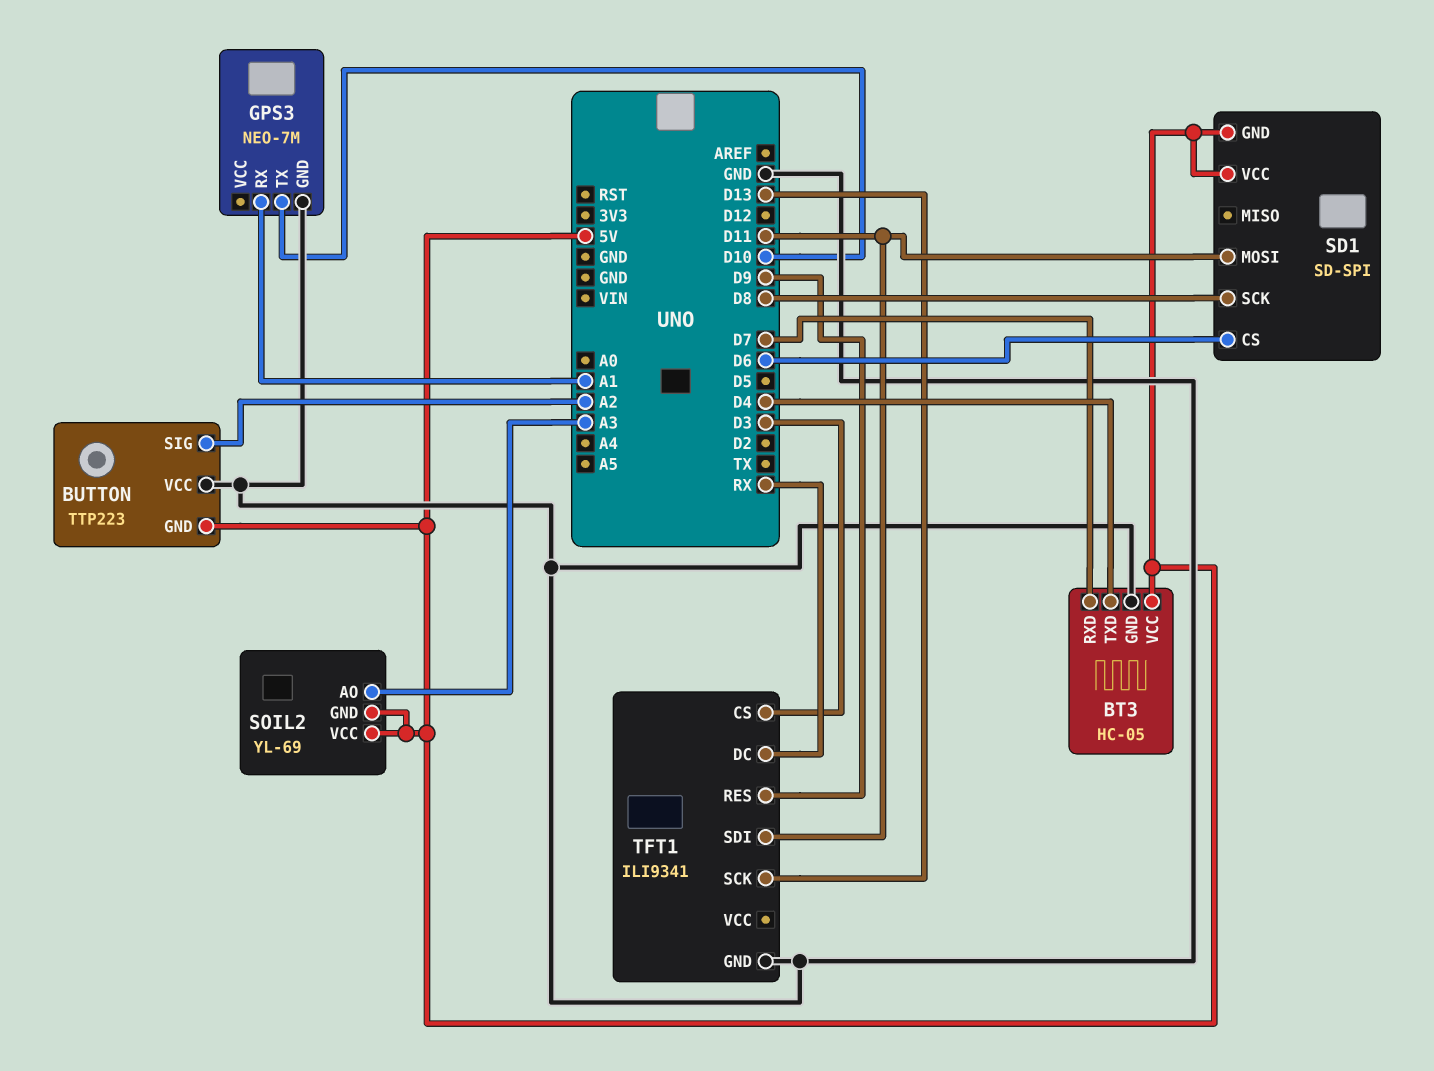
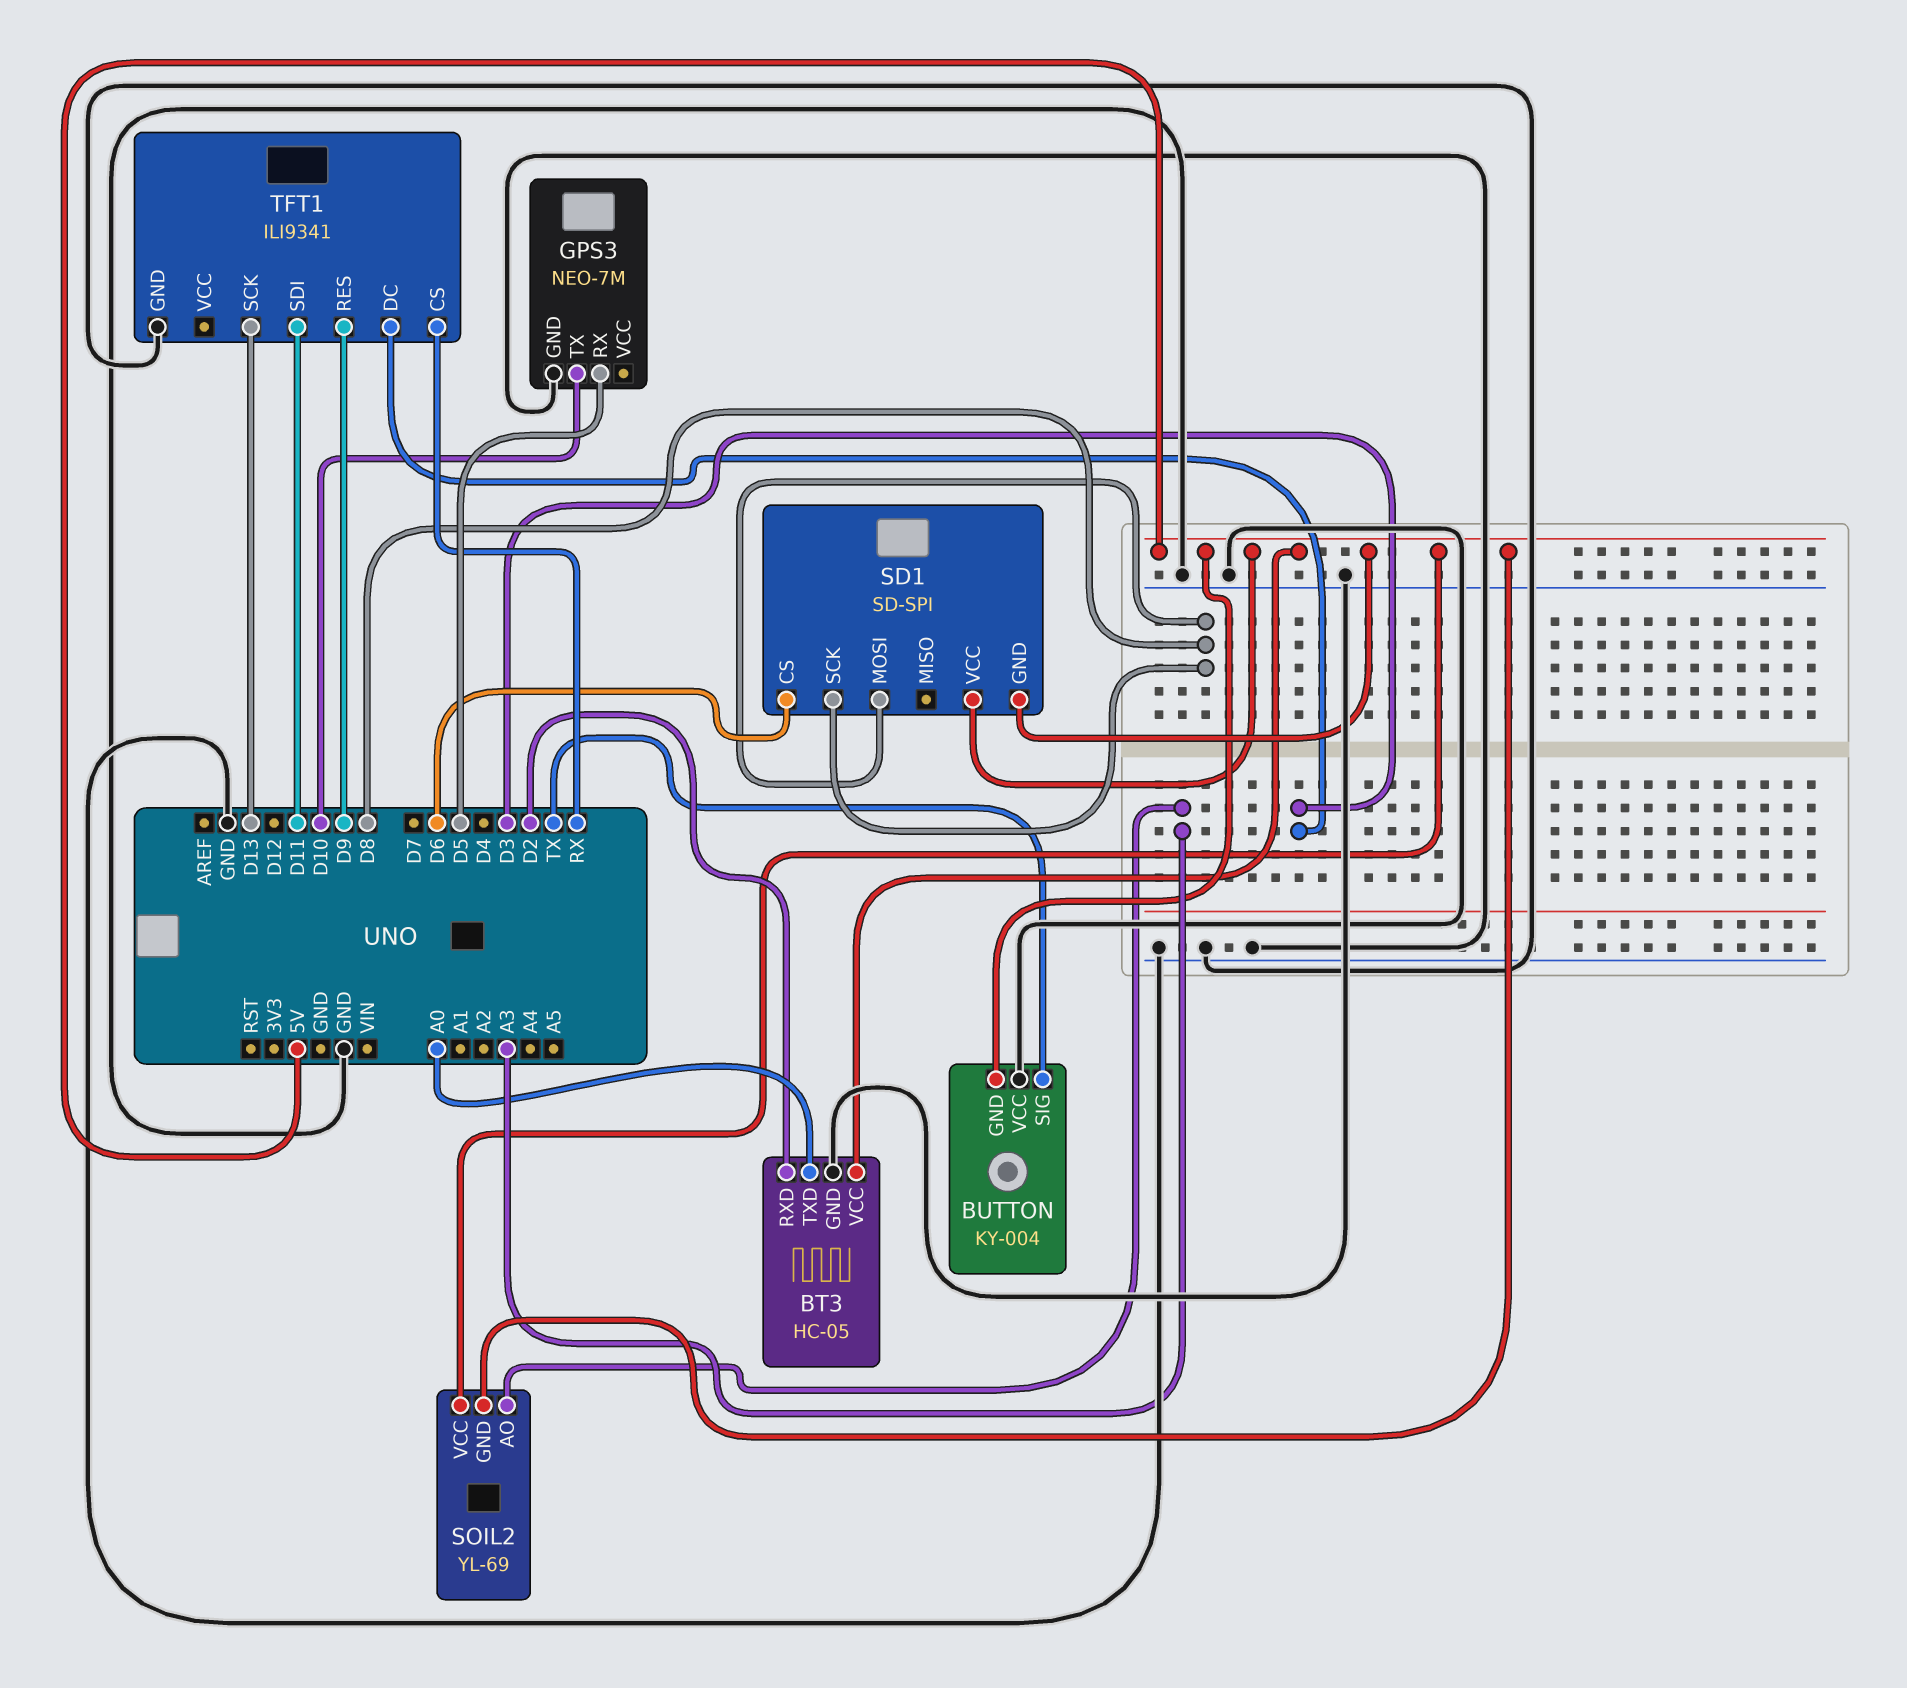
BT3 pin RXD: D7 -> D2
BT3 pin TXD: D4 -> A0
BUTTON: TTP223 -> KY-004
BUTTON pin SIG: A2 -> TX
GPS3 pin RX: A1 -> D5
SD1 pin MOSI: D11 -> D8
TFT1 pin CS: D3 -> RX
TFT1 pin DC: RX -> D3

